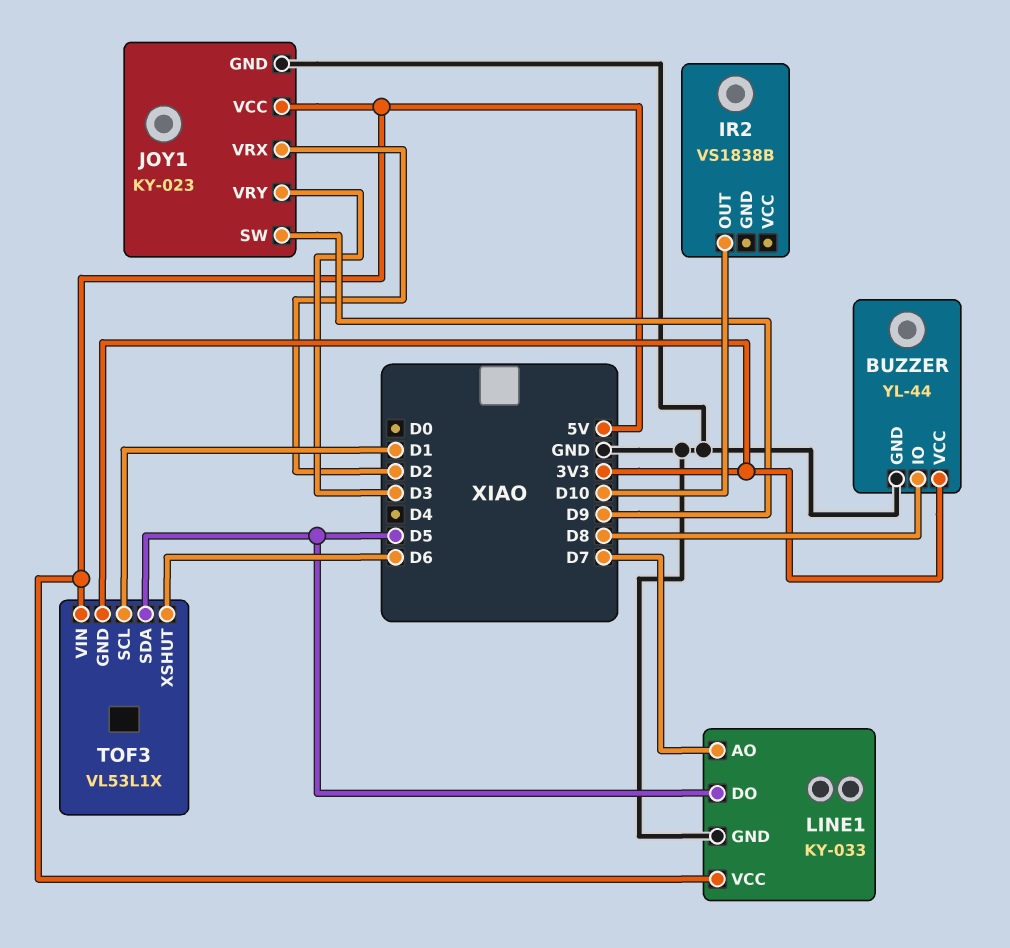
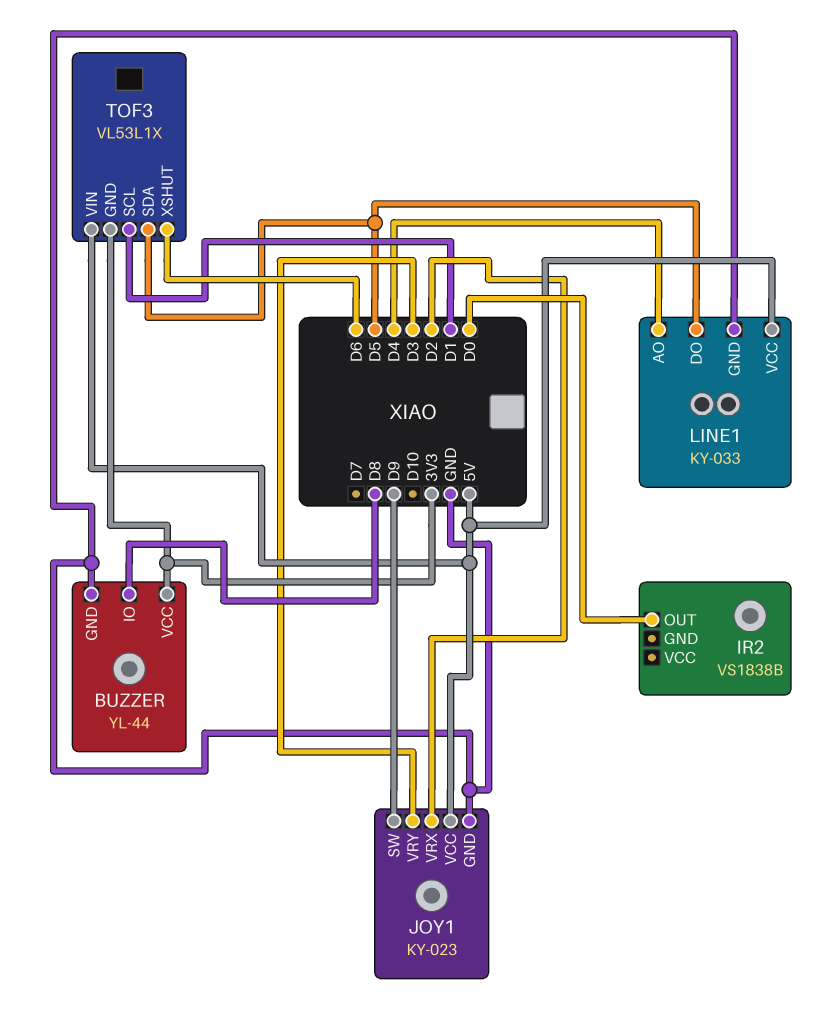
IR2 pin OUT: D10 -> D0
LINE1 pin AO: D7 -> D4

